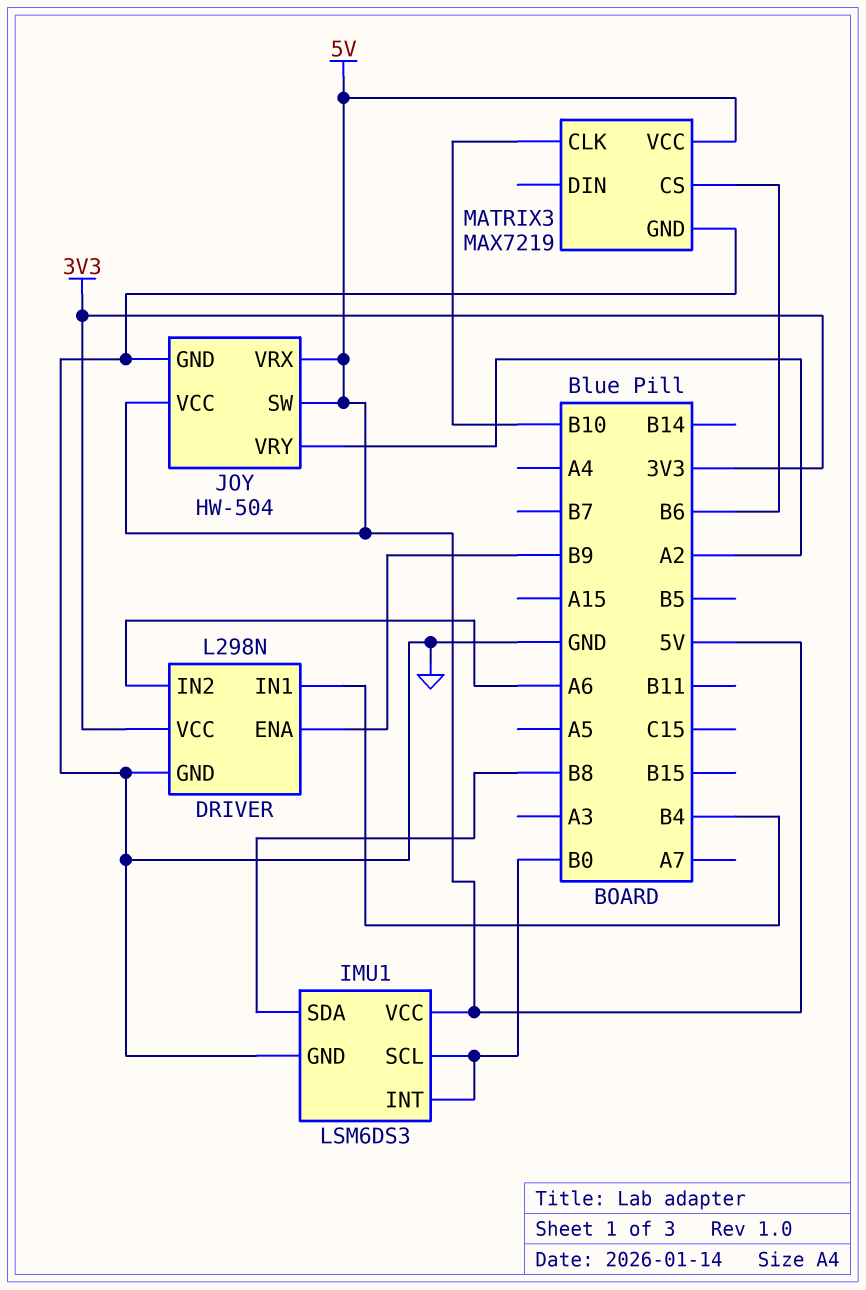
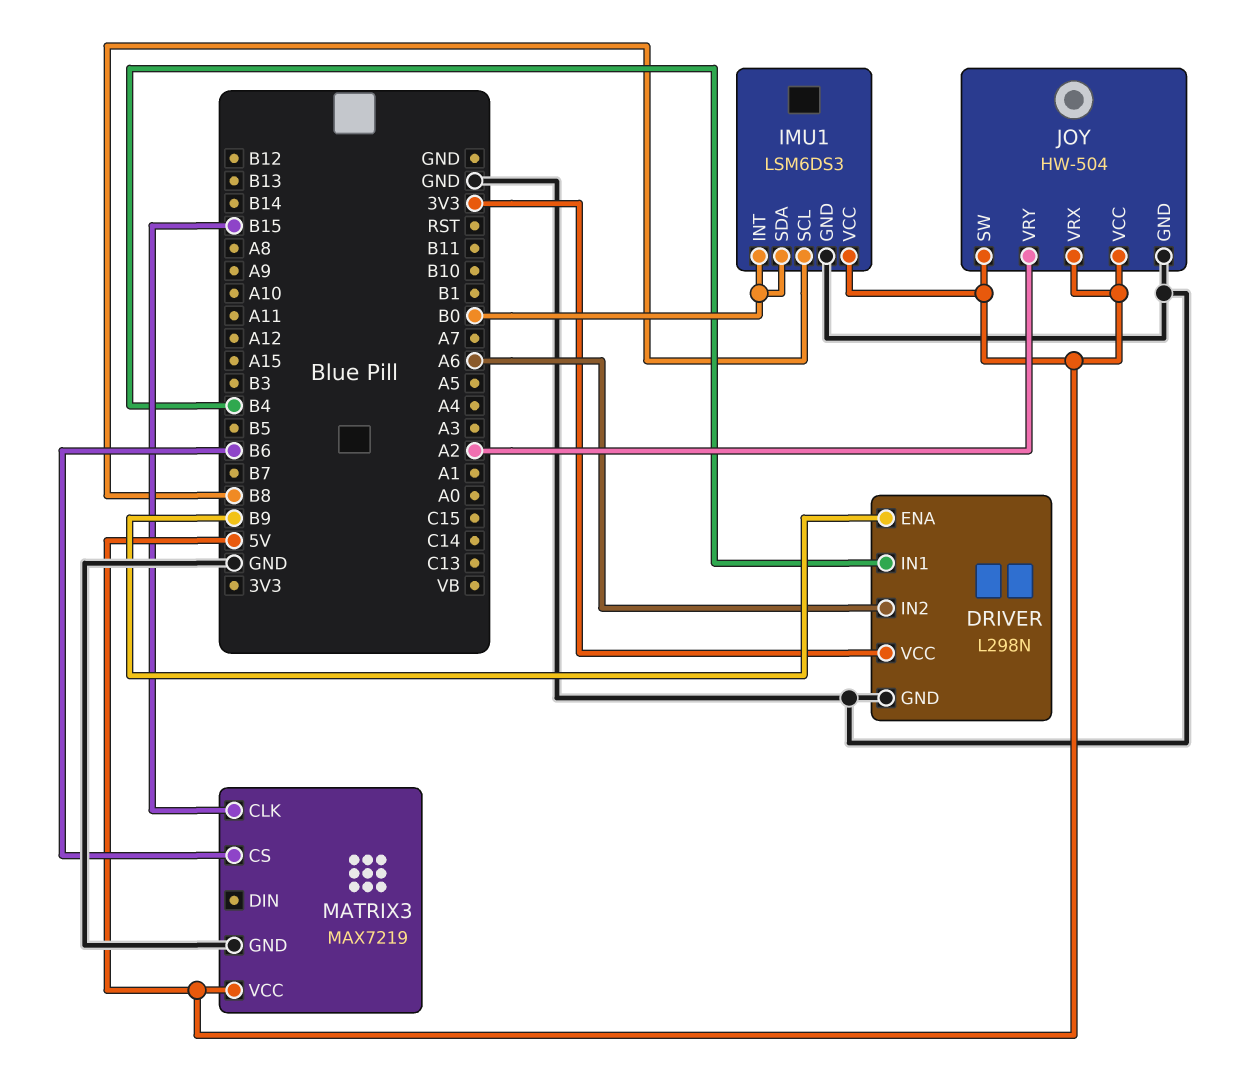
IMU1 pin SCL: B0 -> B8
IMU1 pin SDA: B8 -> B0
MATRIX3 pin CLK: B10 -> B15

